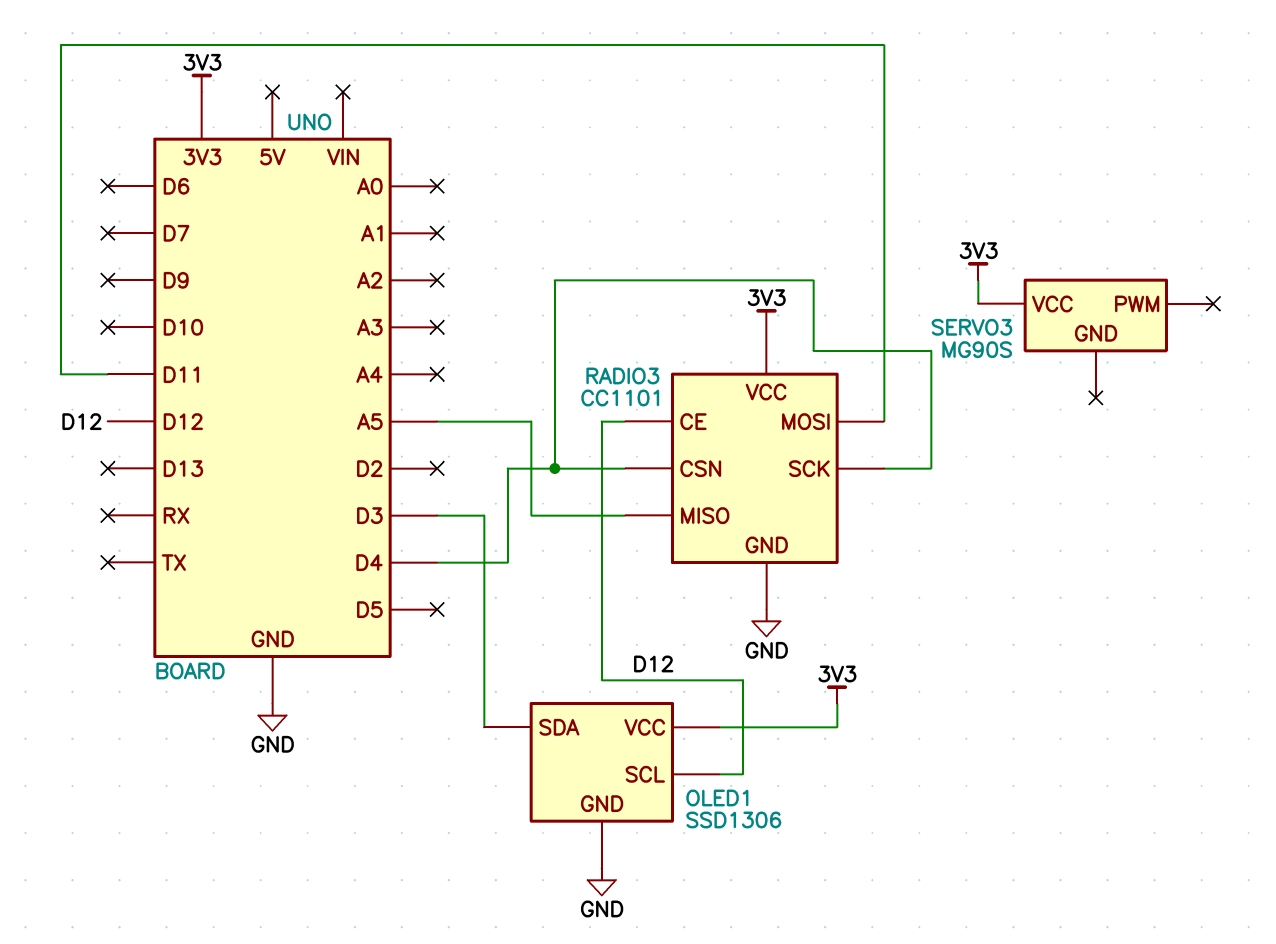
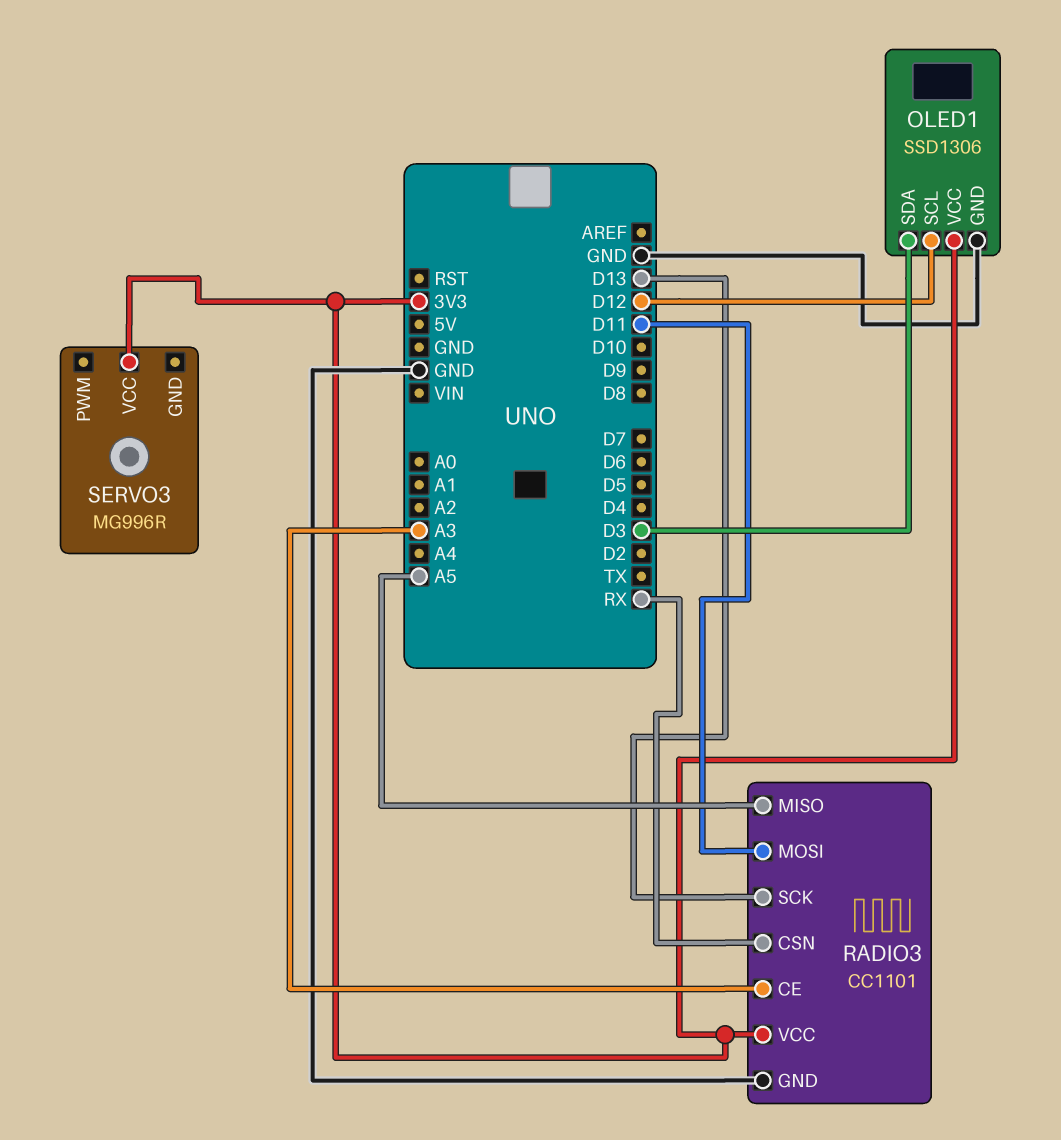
RADIO3 pin CE: D12 -> A3
RADIO3 pin CSN: D4 -> RX
RADIO3 pin SCK: D4 -> D13
SERVO3: MG90S -> MG996R

